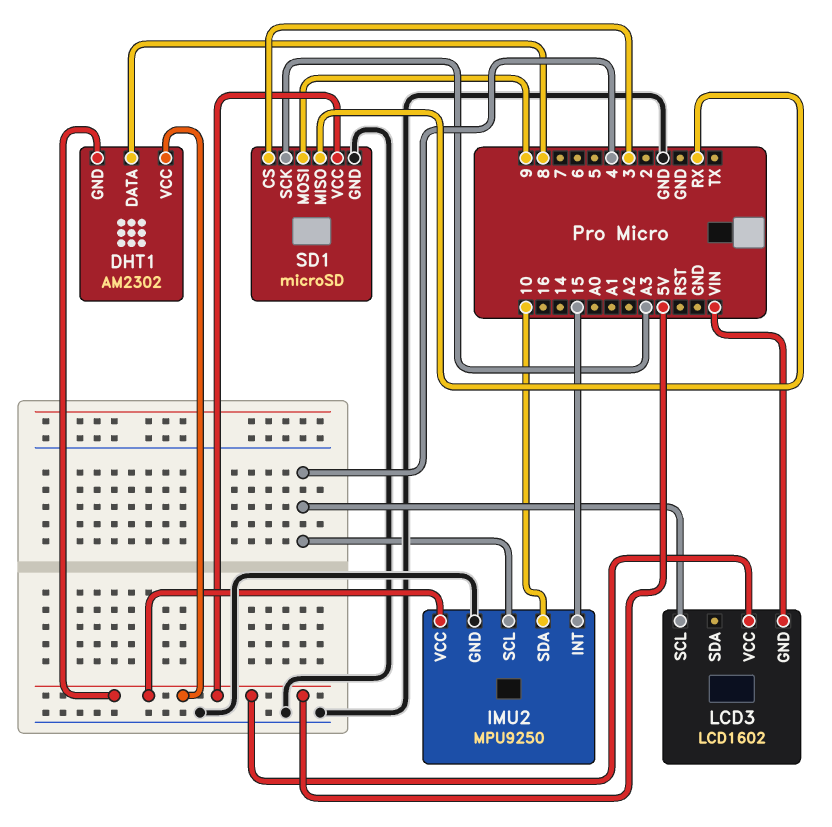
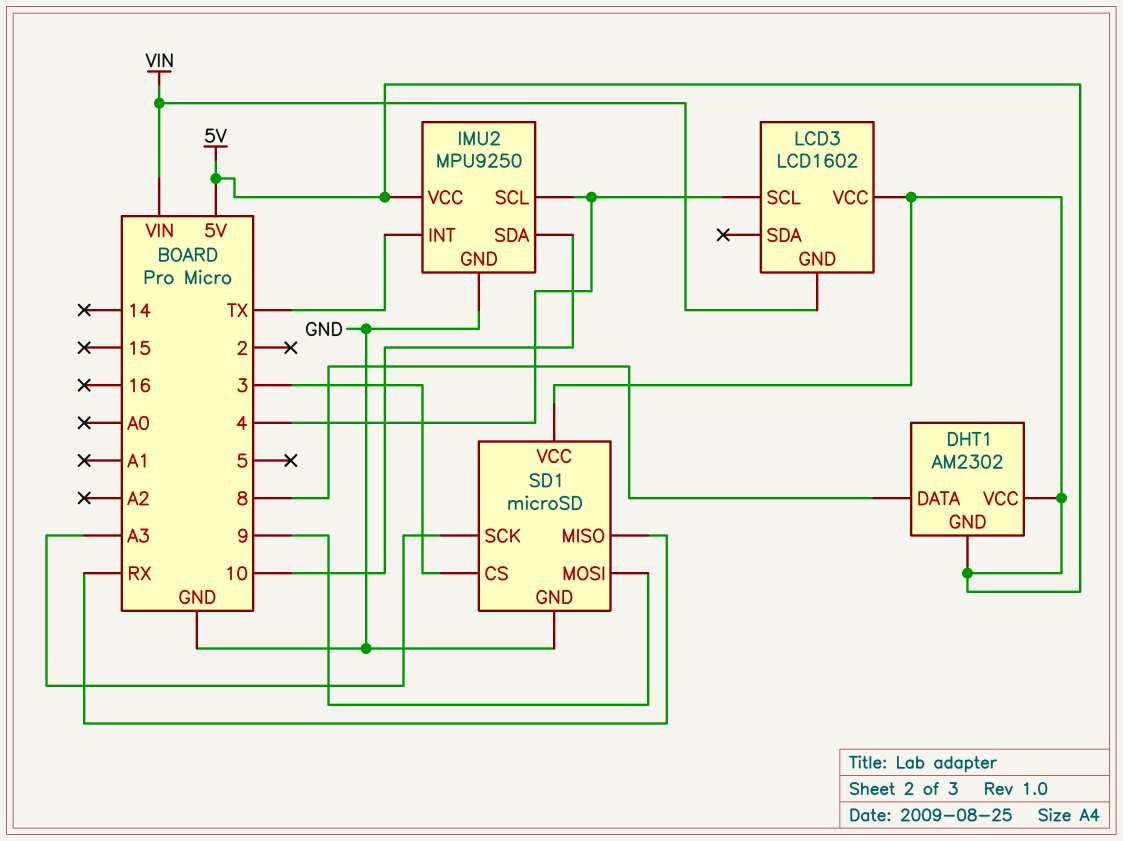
IMU2 pin INT: 15 -> TX

